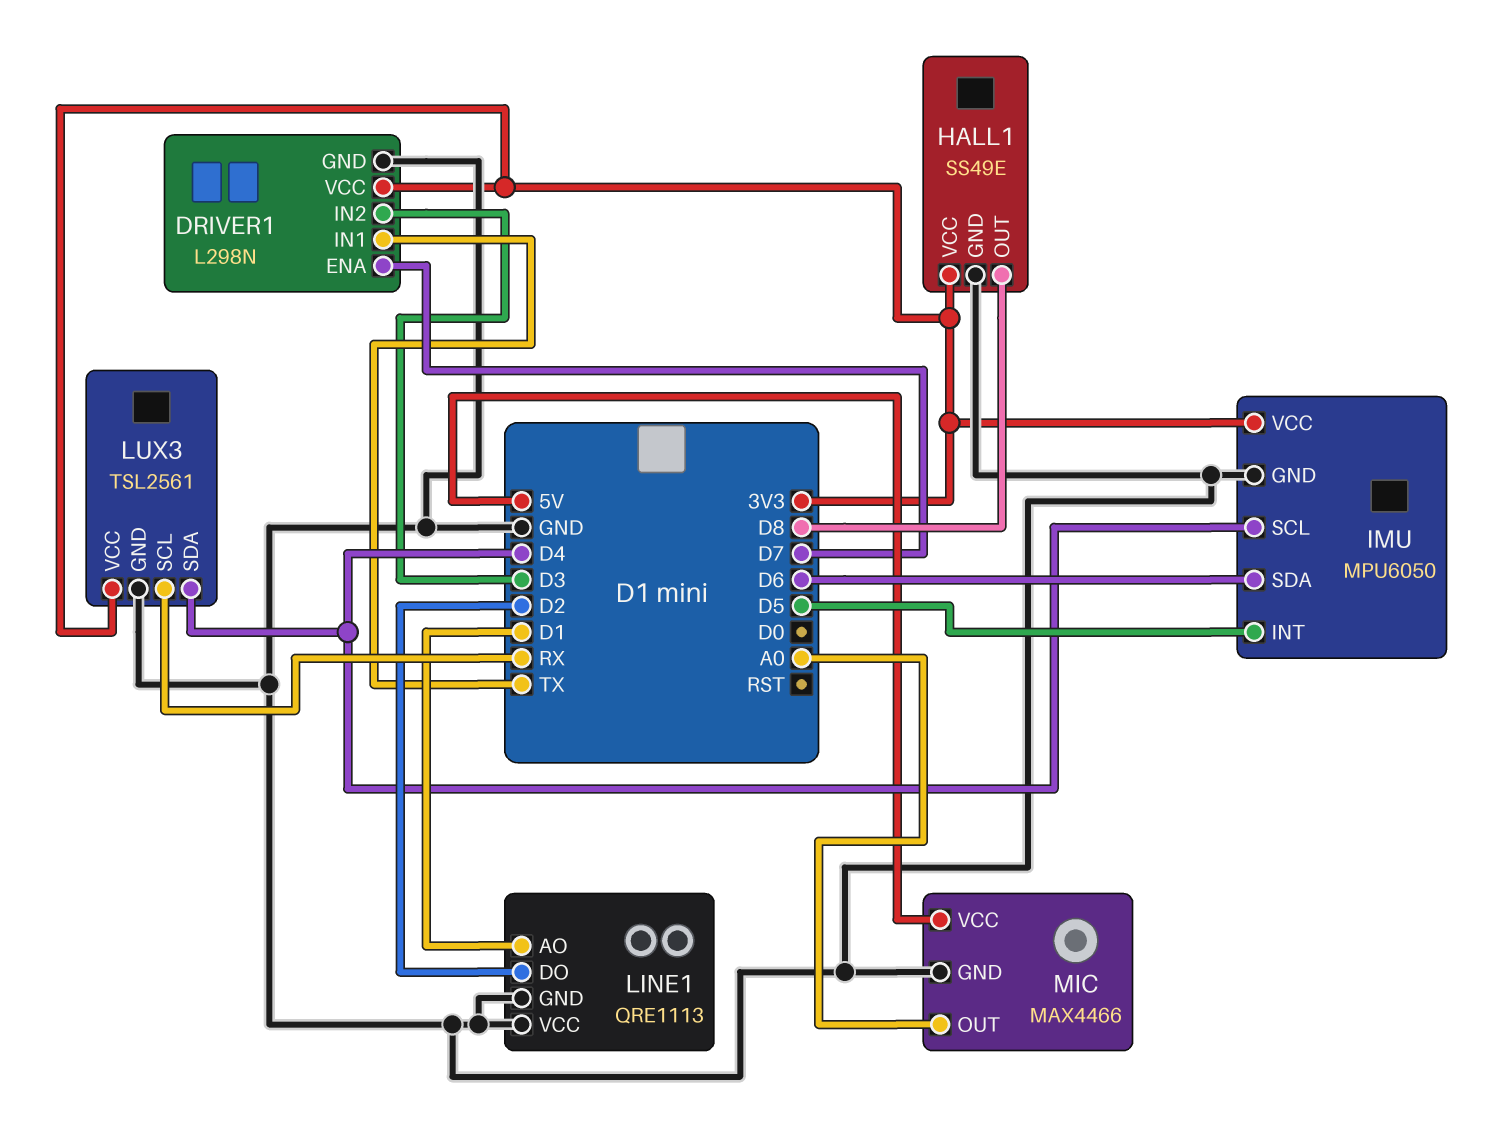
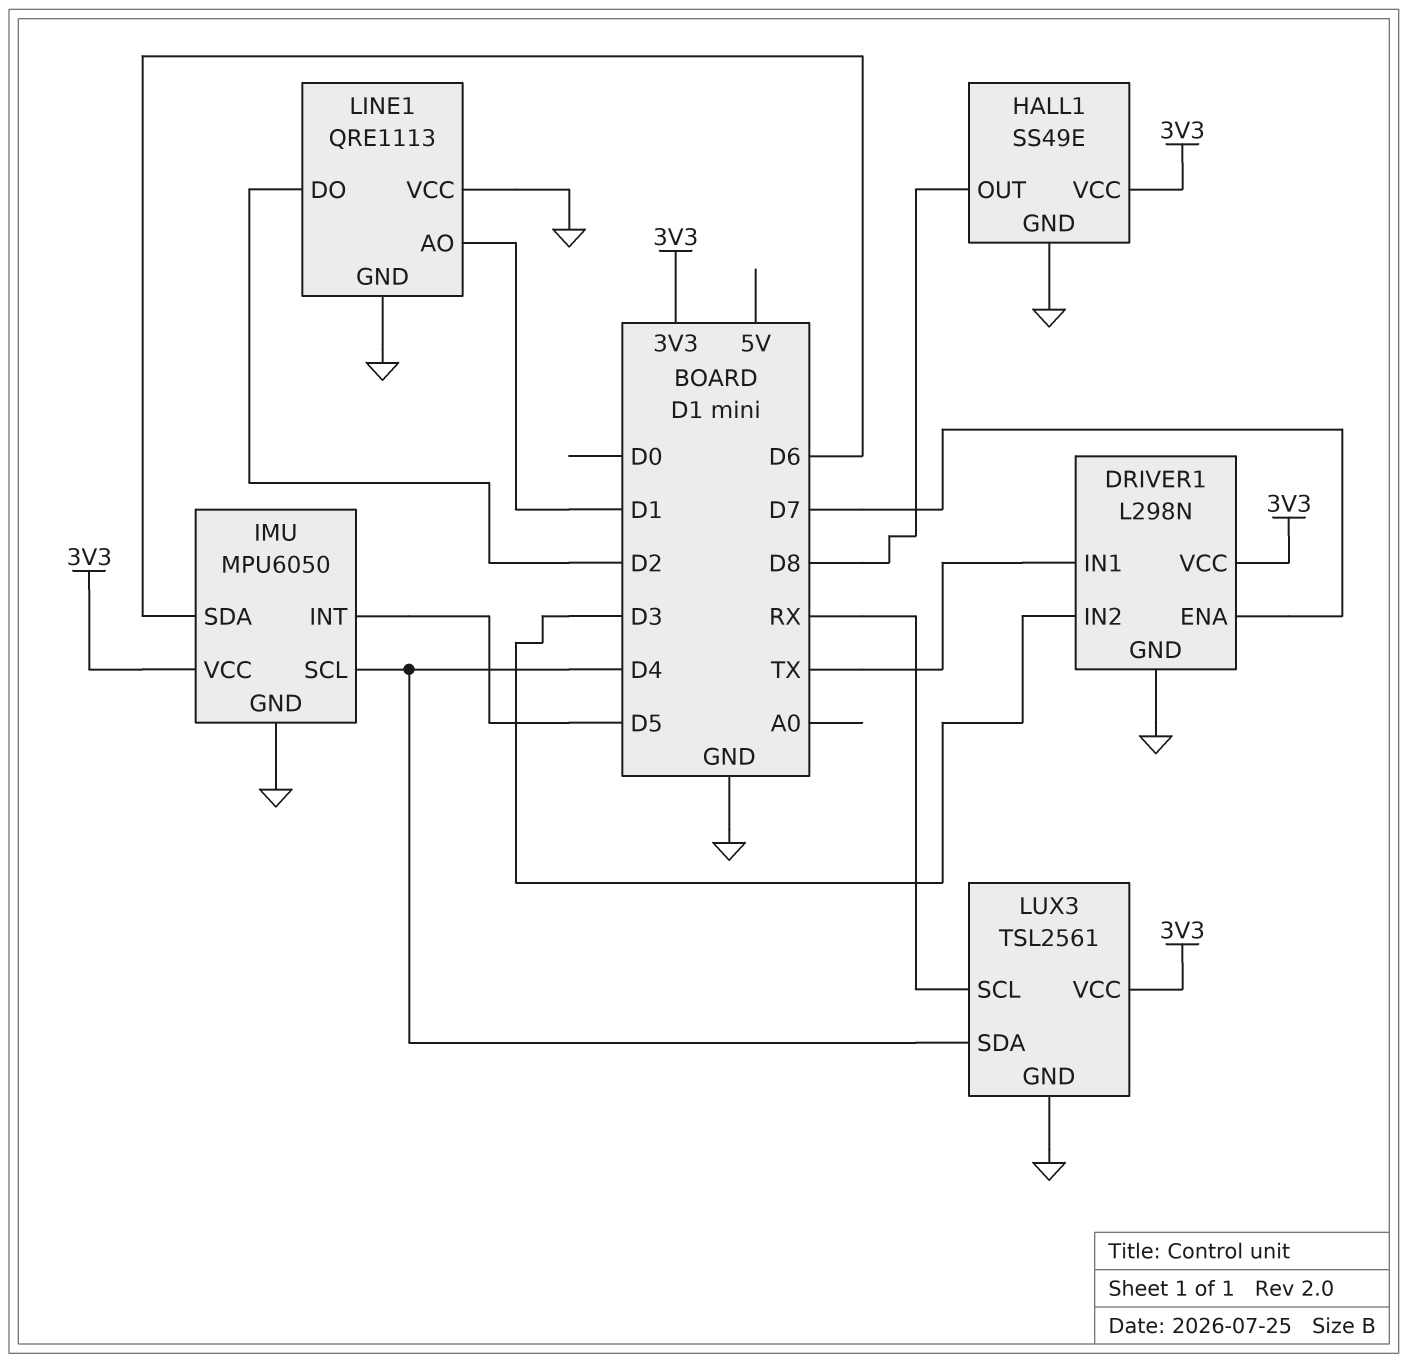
MIC: MAX4466 -> none
MIC pin GND: GND -> none
MIC pin OUT: A0 -> none
MIC pin VCC: 5V -> none

